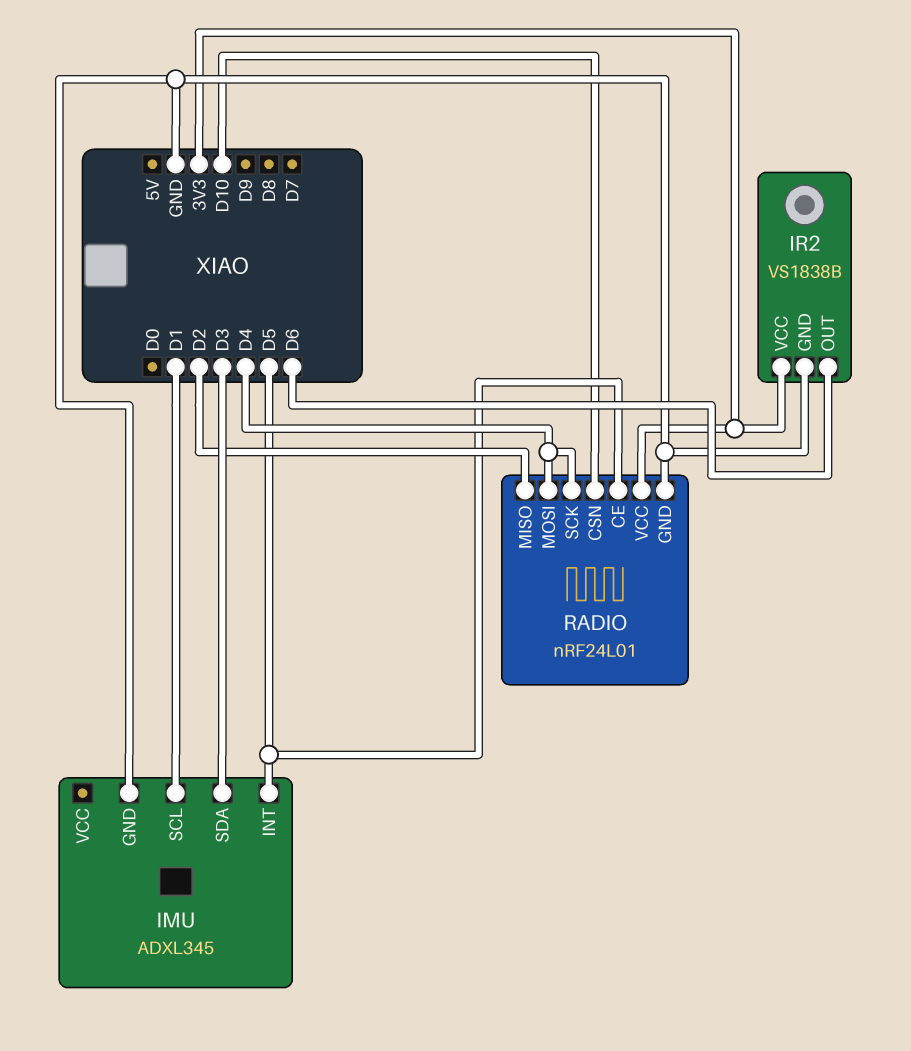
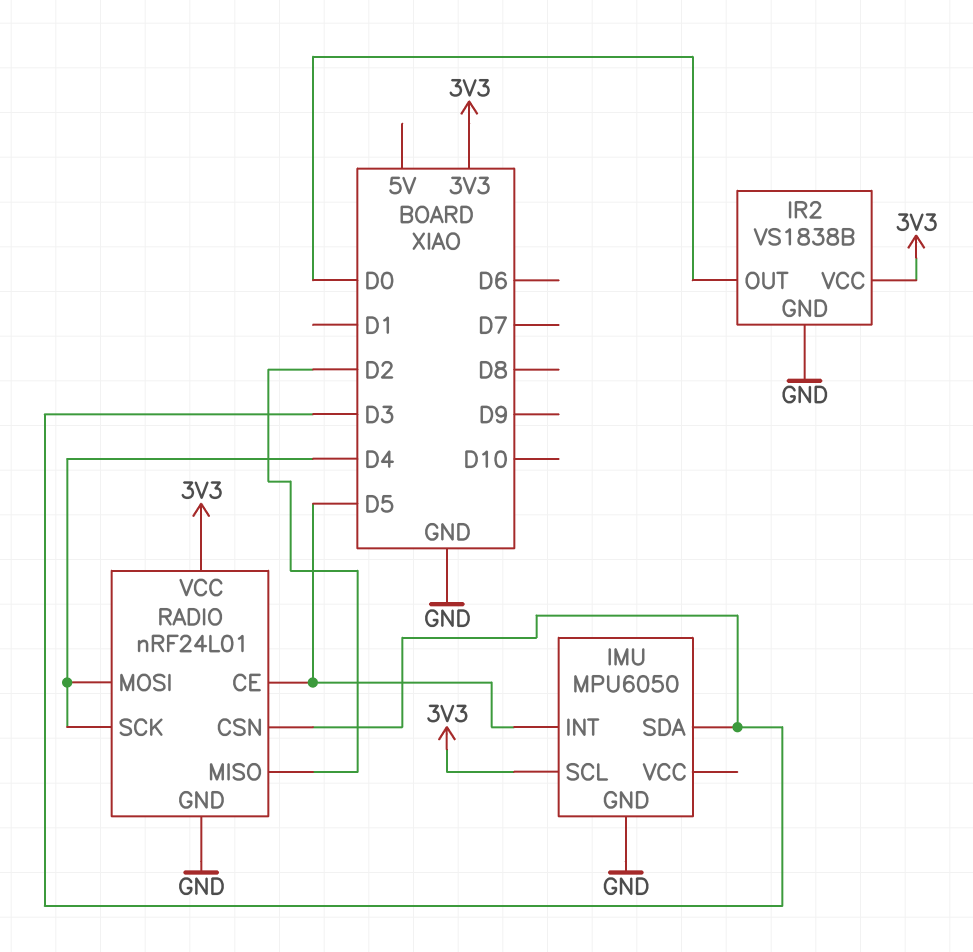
IMU: ADXL345 -> MPU6050
IMU pin SCL: D1 -> 3V3
IR2 pin OUT: D6 -> D0
RADIO pin CSN: D10 -> D3

